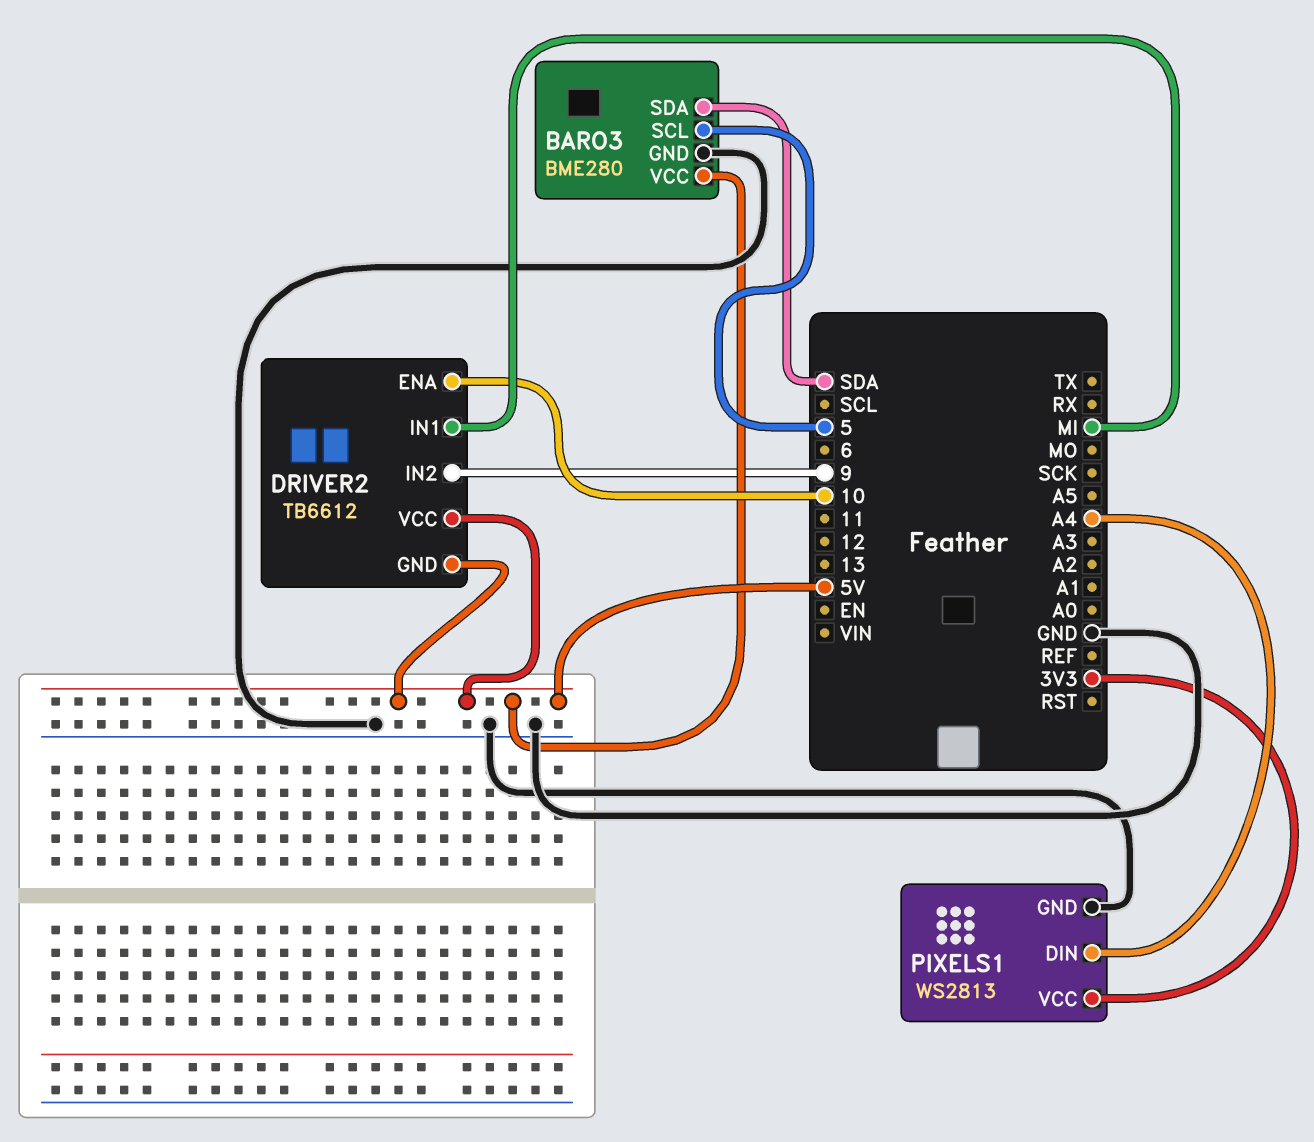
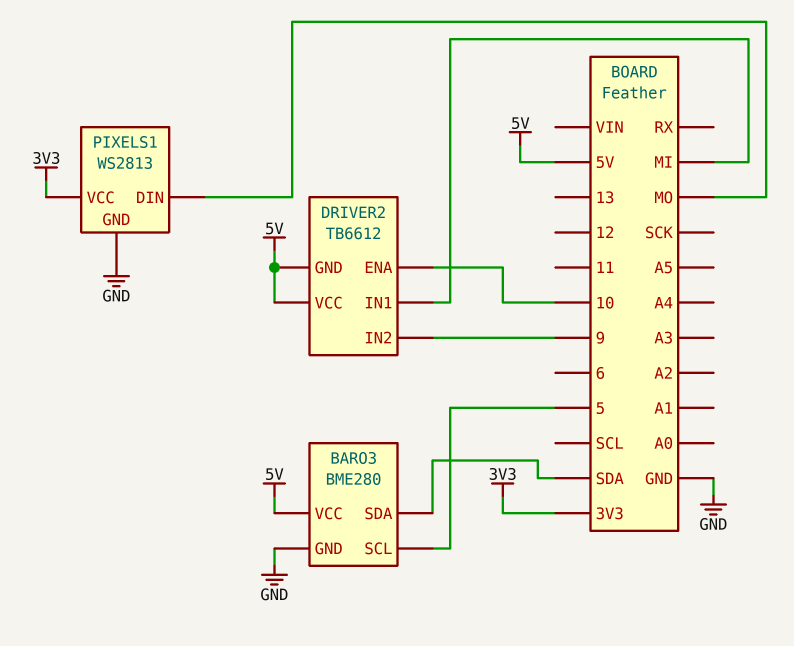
PIXELS1 pin DIN: A4 -> MO

